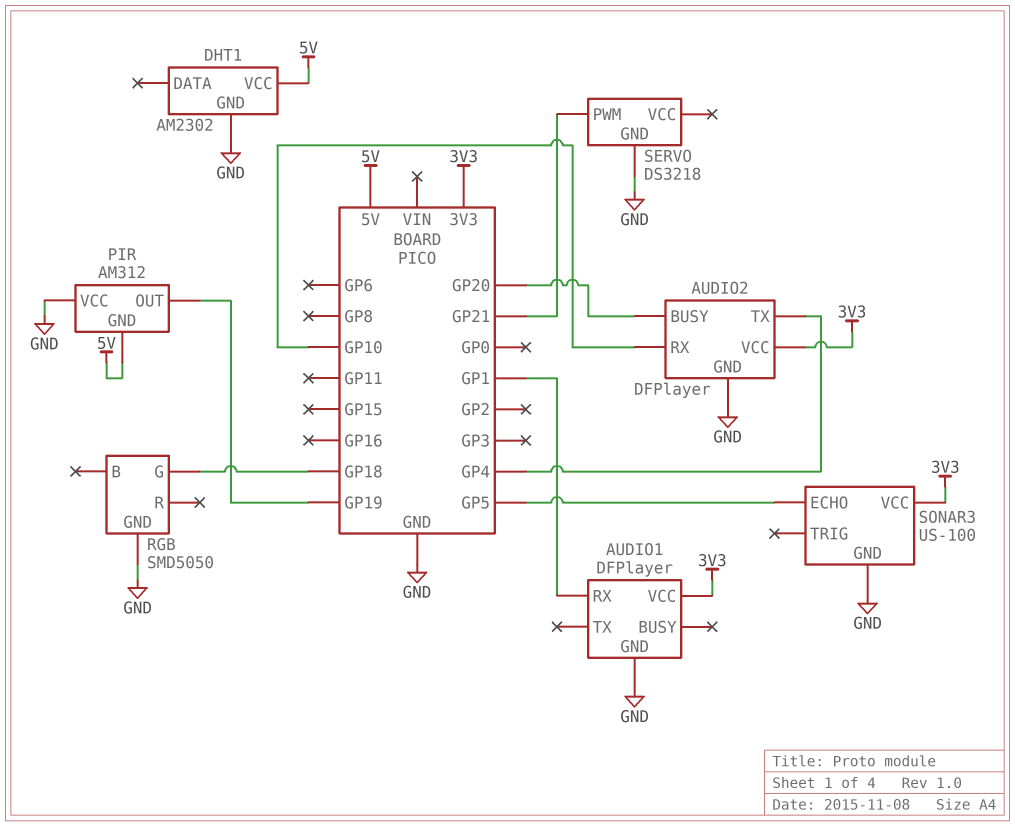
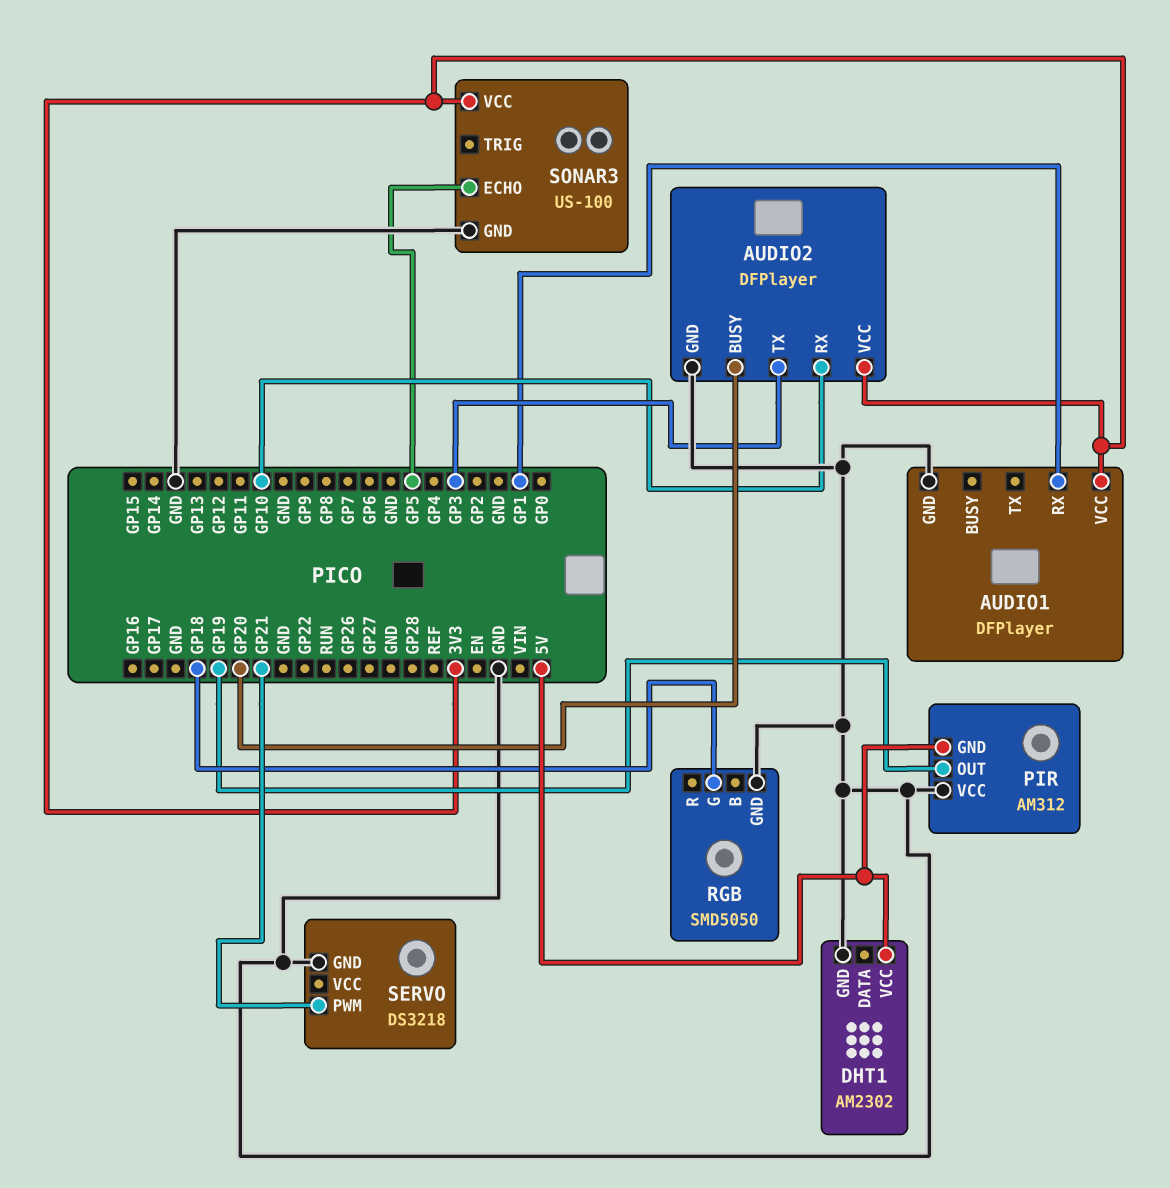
AUDIO2 pin TX: GP4 -> GP3

